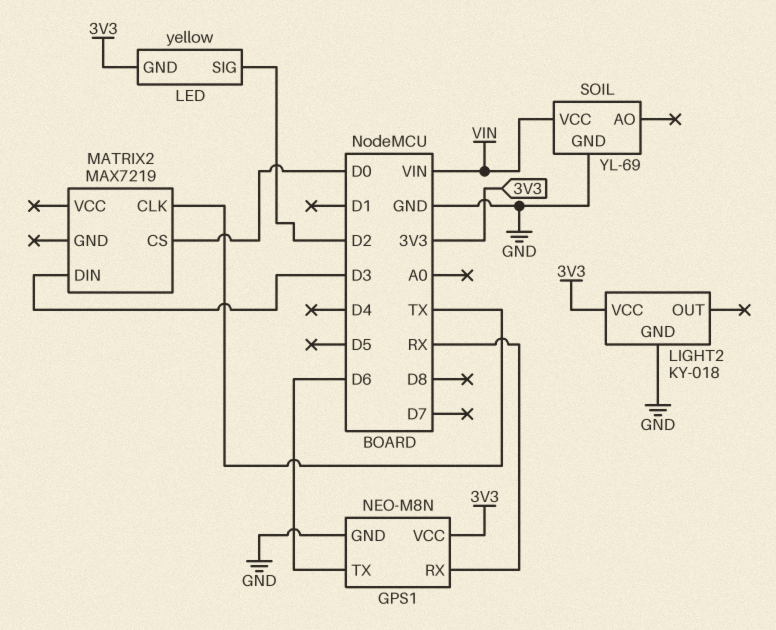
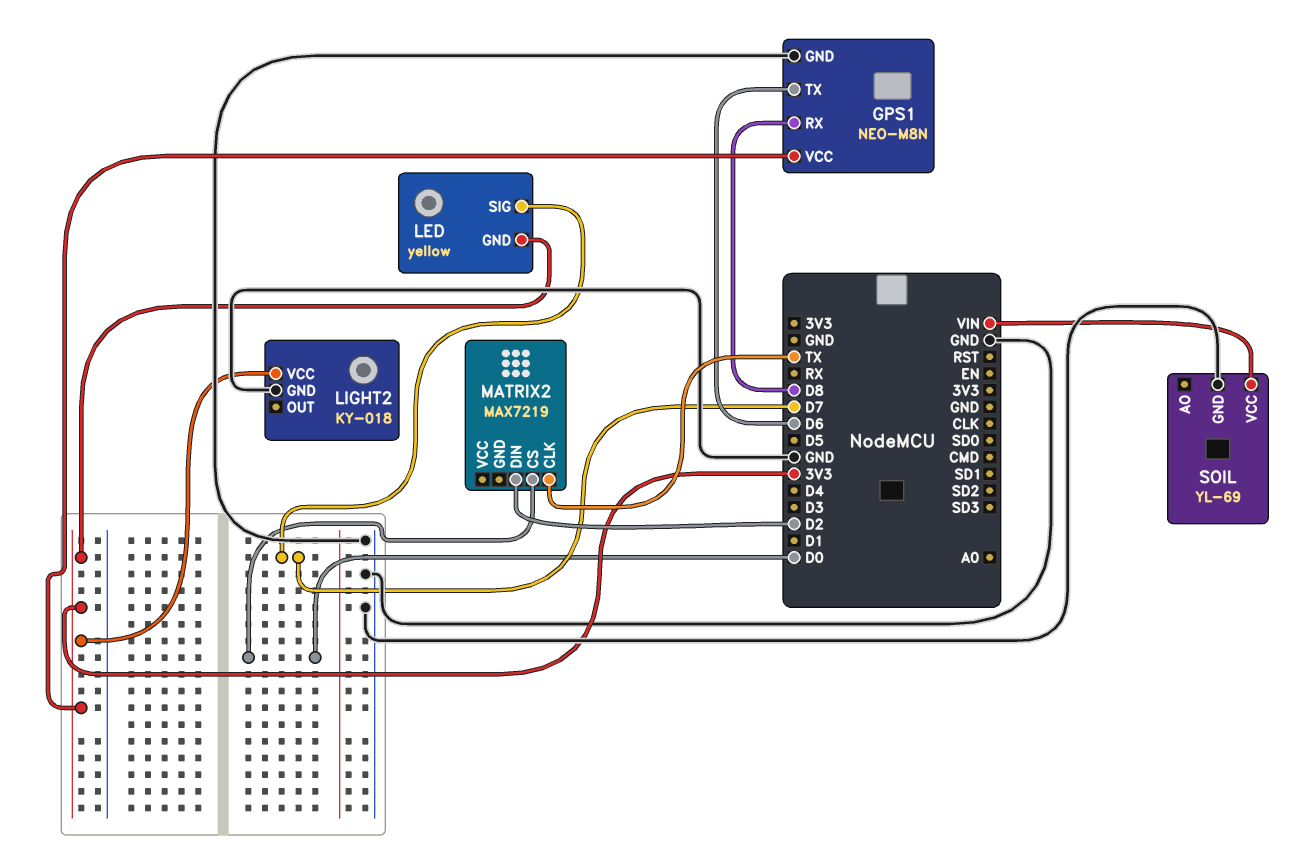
GPS1 pin RX: RX -> D8
LED pin SIG: D2 -> D7
MATRIX2 pin DIN: D3 -> D2

